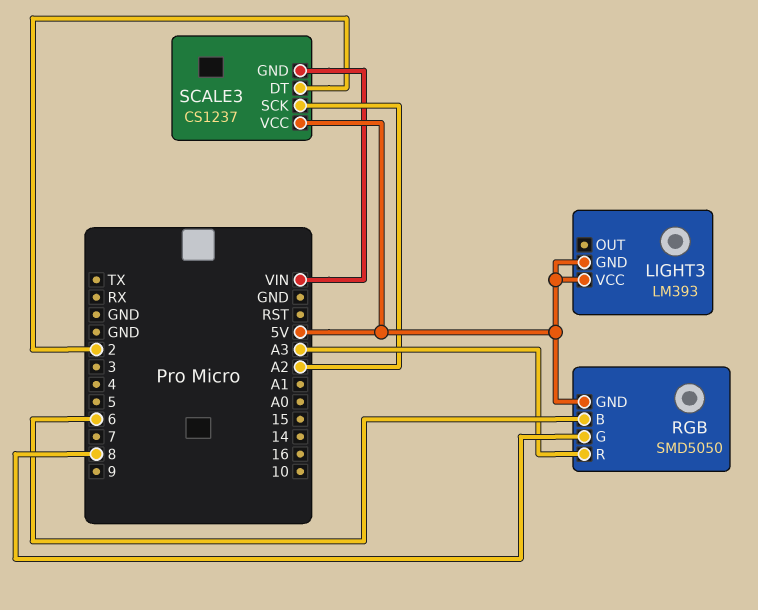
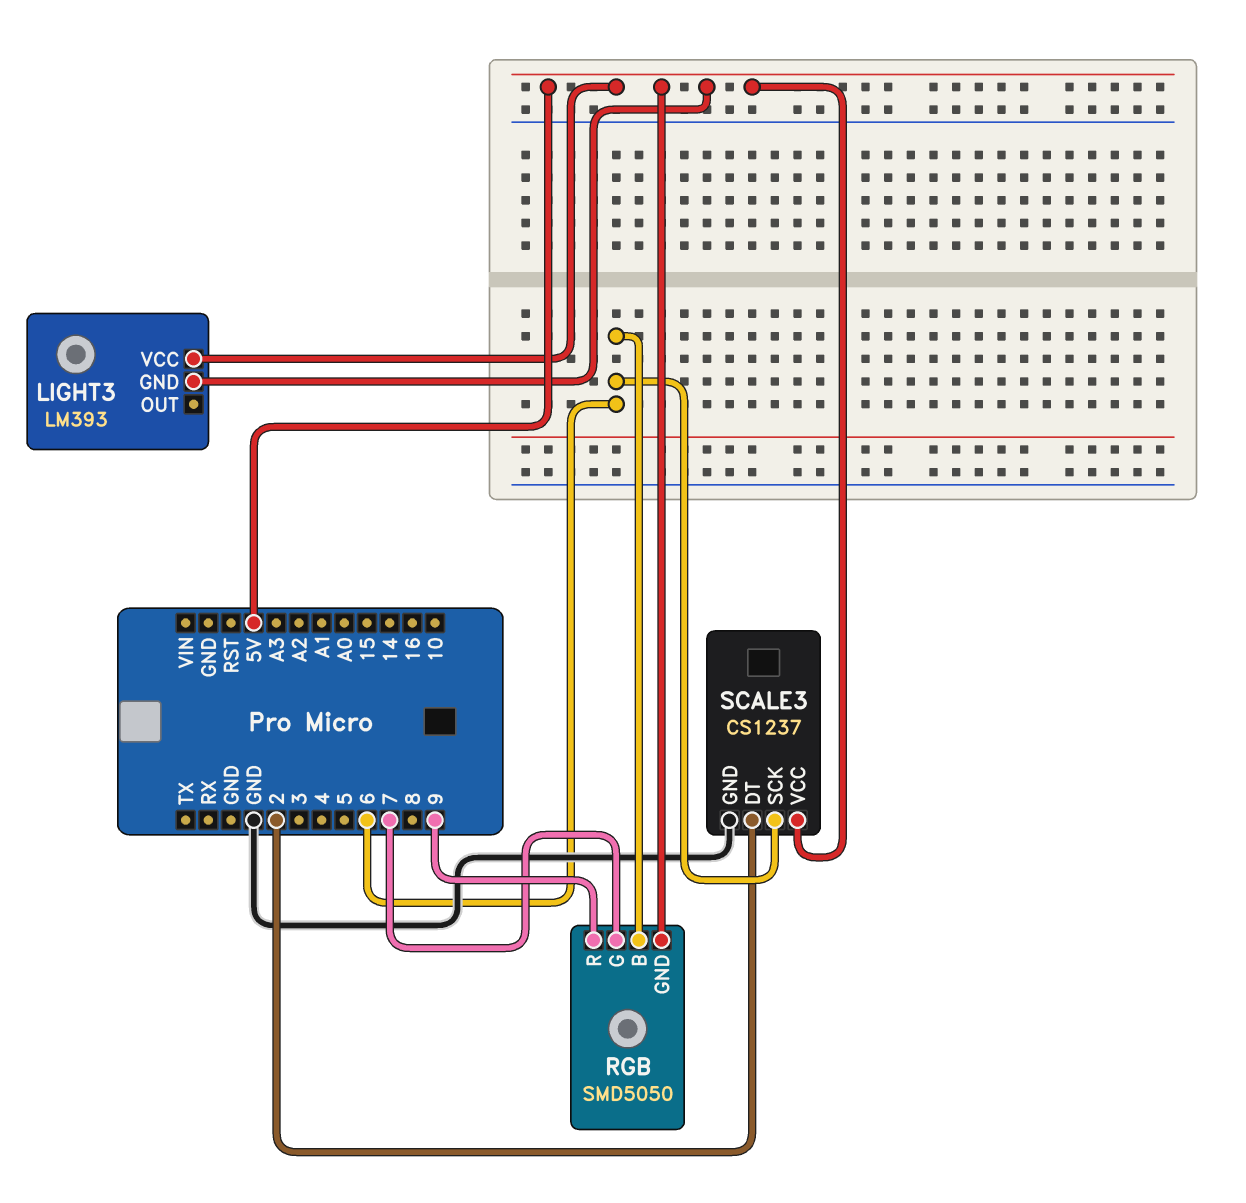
RGB pin G: 8 -> 7
RGB pin R: A3 -> 9
SCALE3 pin GND: VIN -> GND
SCALE3 pin SCK: A2 -> 6

